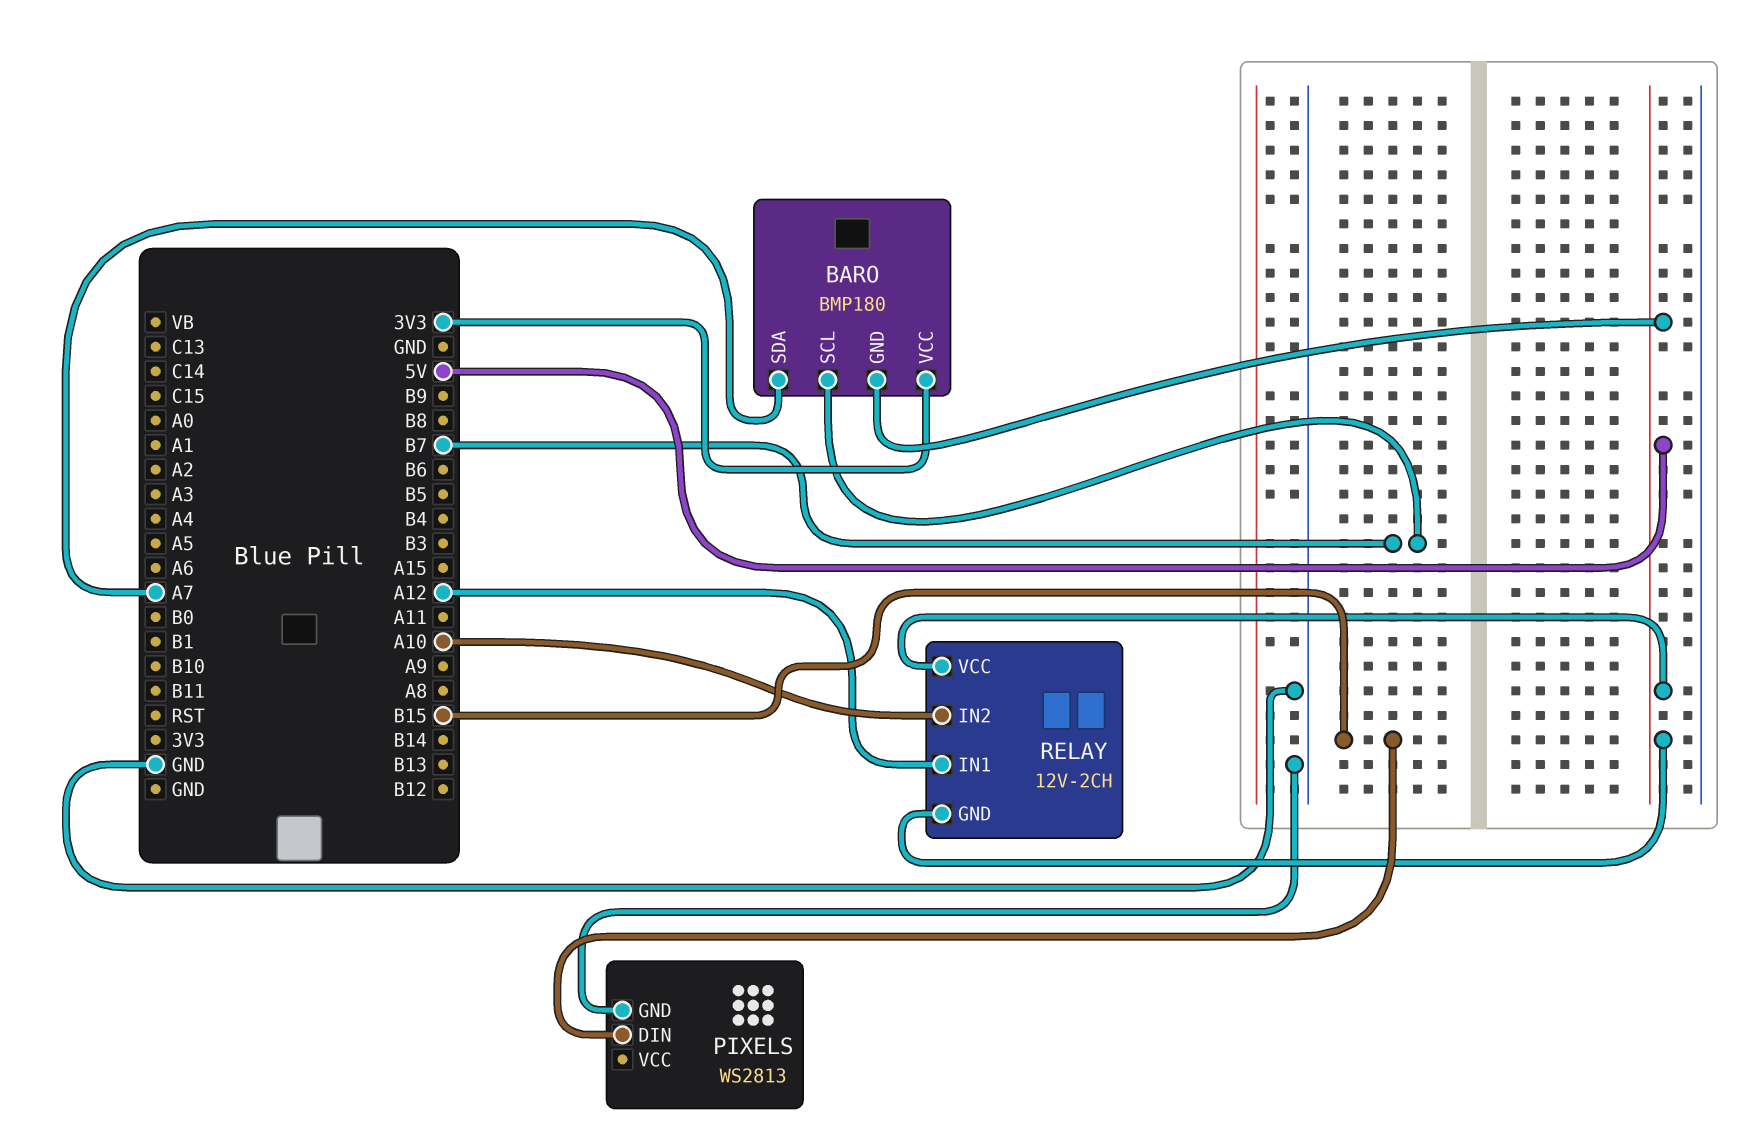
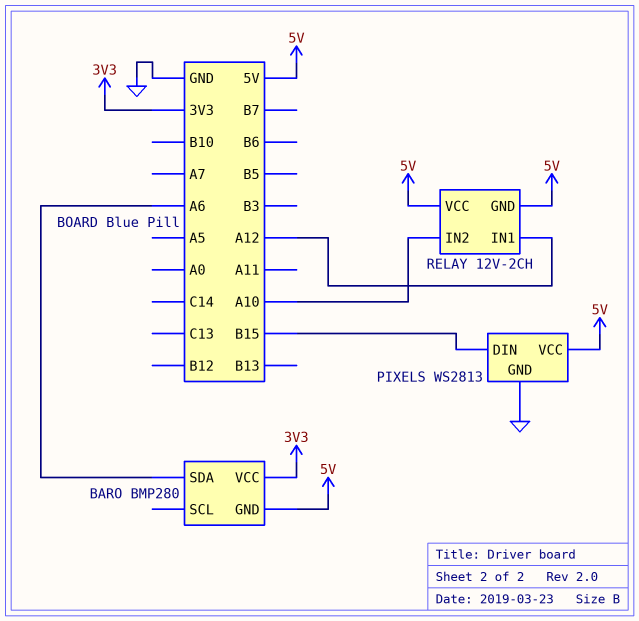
BARO: BMP180 -> BMP280
BARO pin SCL: B7 -> none
BARO pin SDA: A7 -> A6
PIXELS pin VCC: none -> 5V

